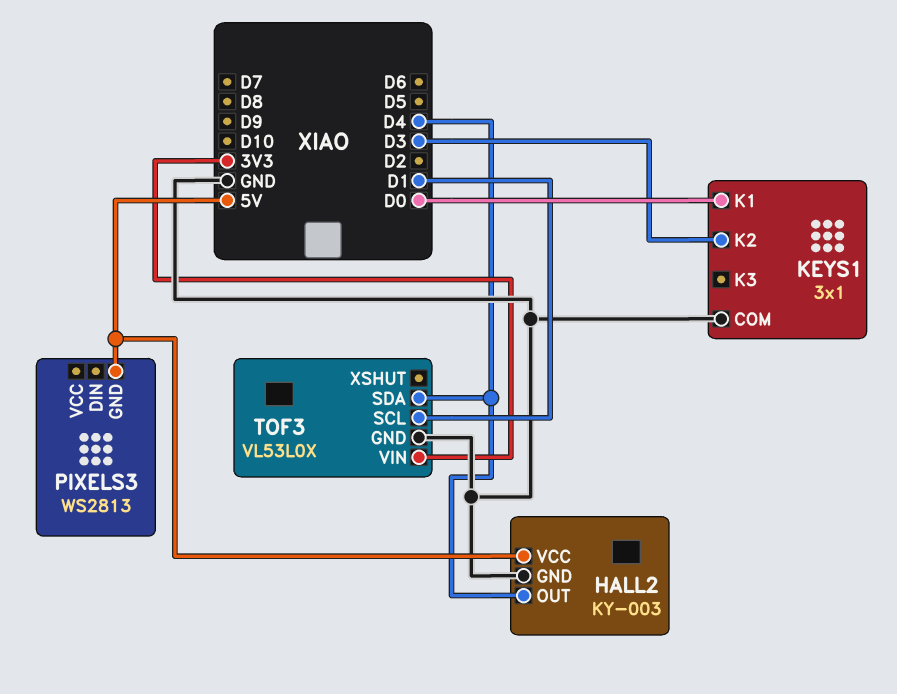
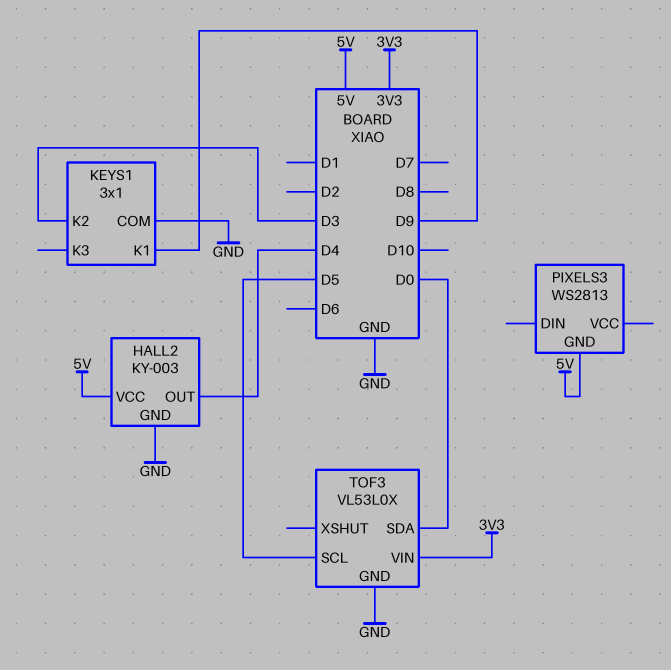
KEYS1 pin K1: D0 -> D9
TOF3 pin SCL: D1 -> D5
TOF3 pin SDA: D4 -> D0

